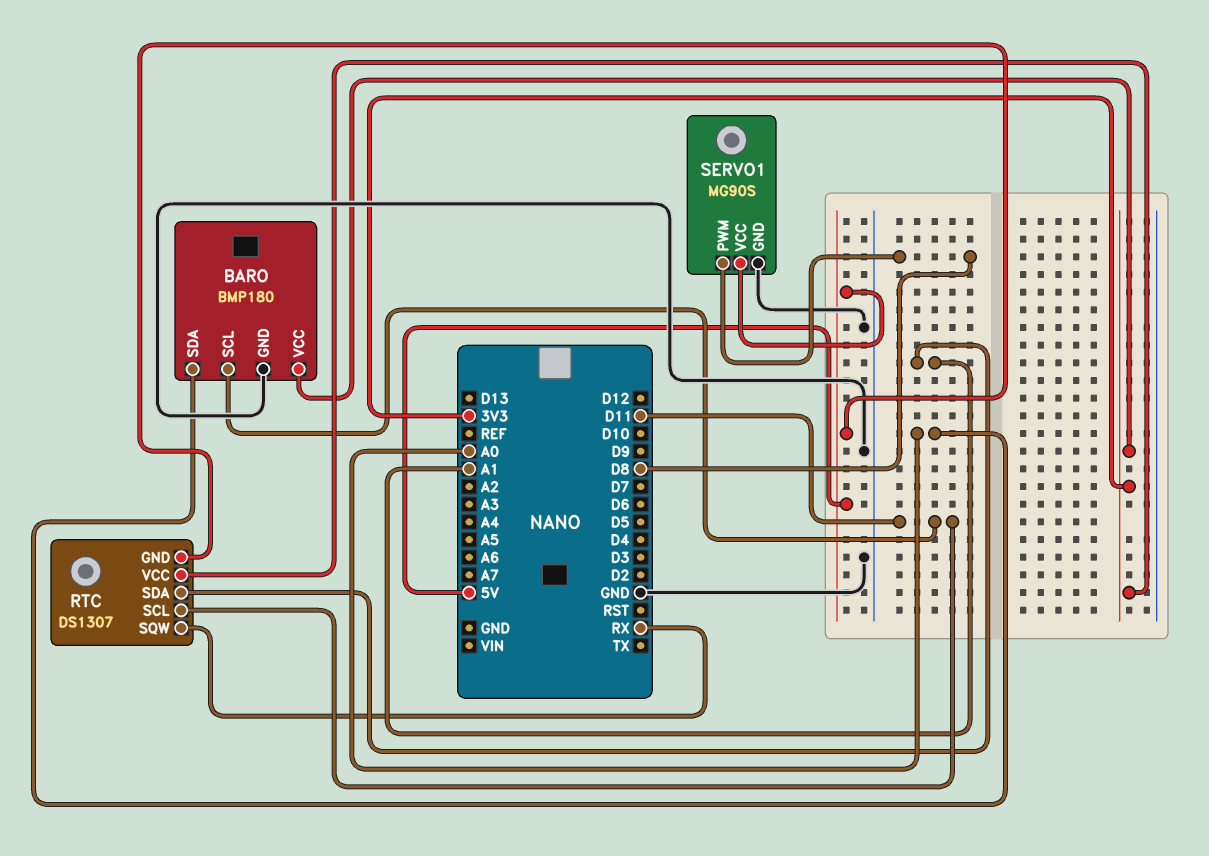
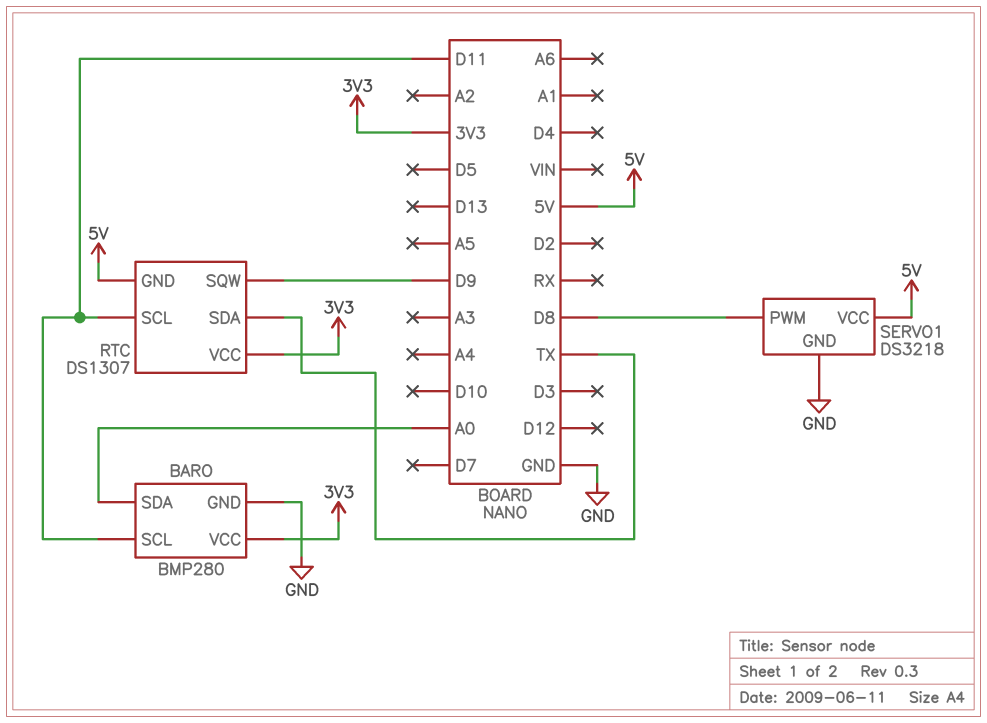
BARO: BMP180 -> BMP280
RTC pin SDA: A1 -> TX
RTC pin SQW: RX -> D9
SERVO1: MG90S -> DS3218

